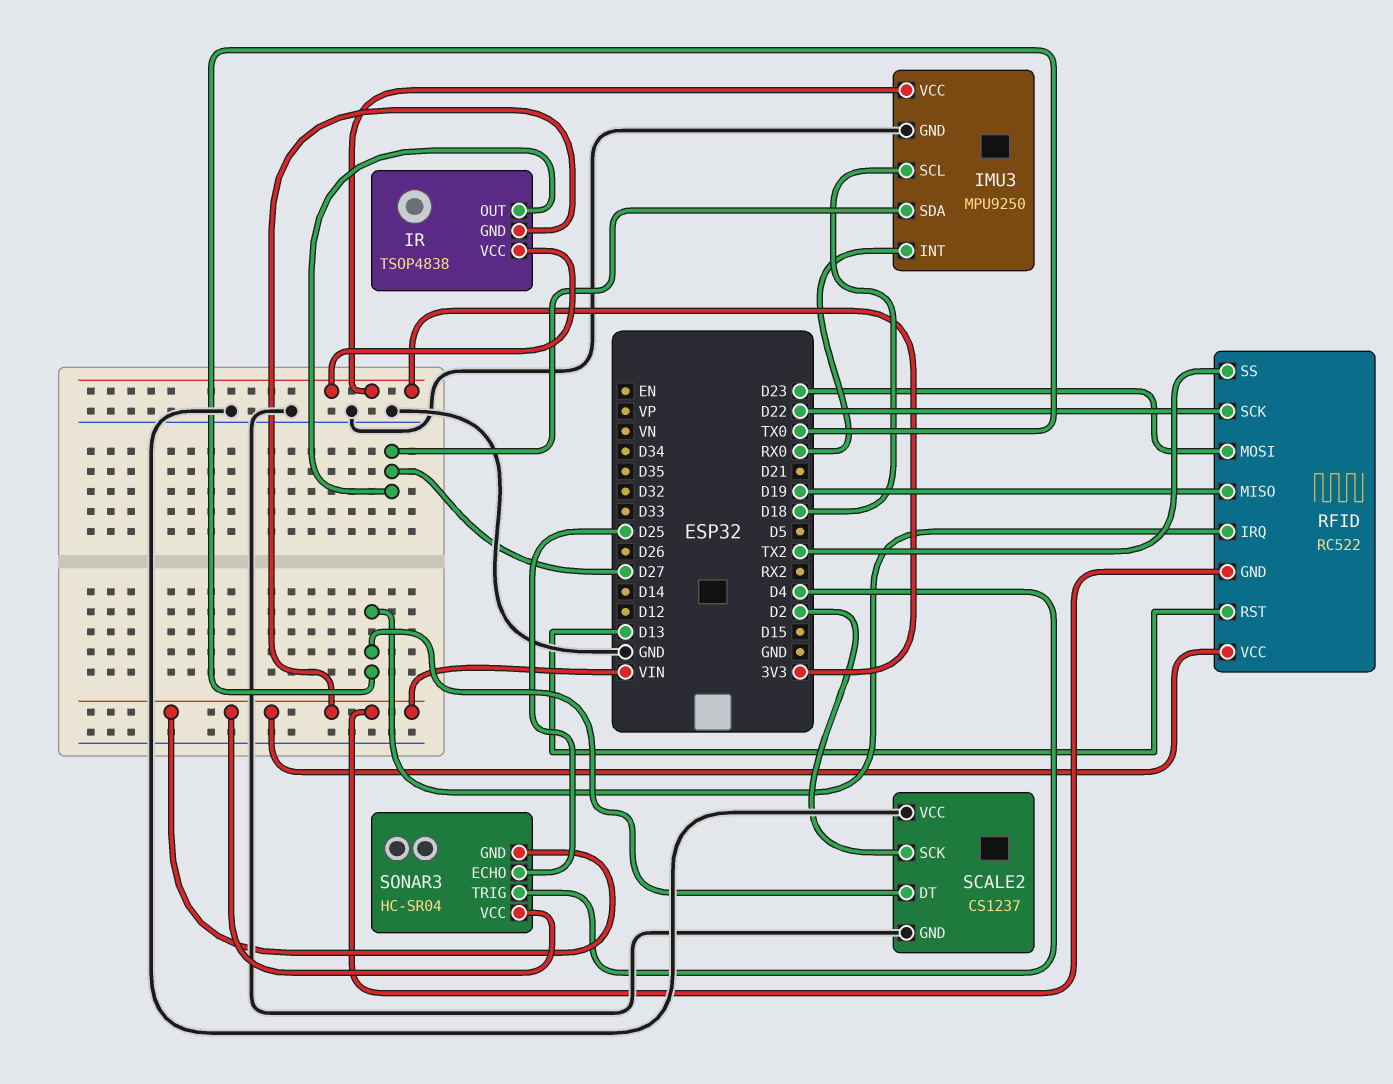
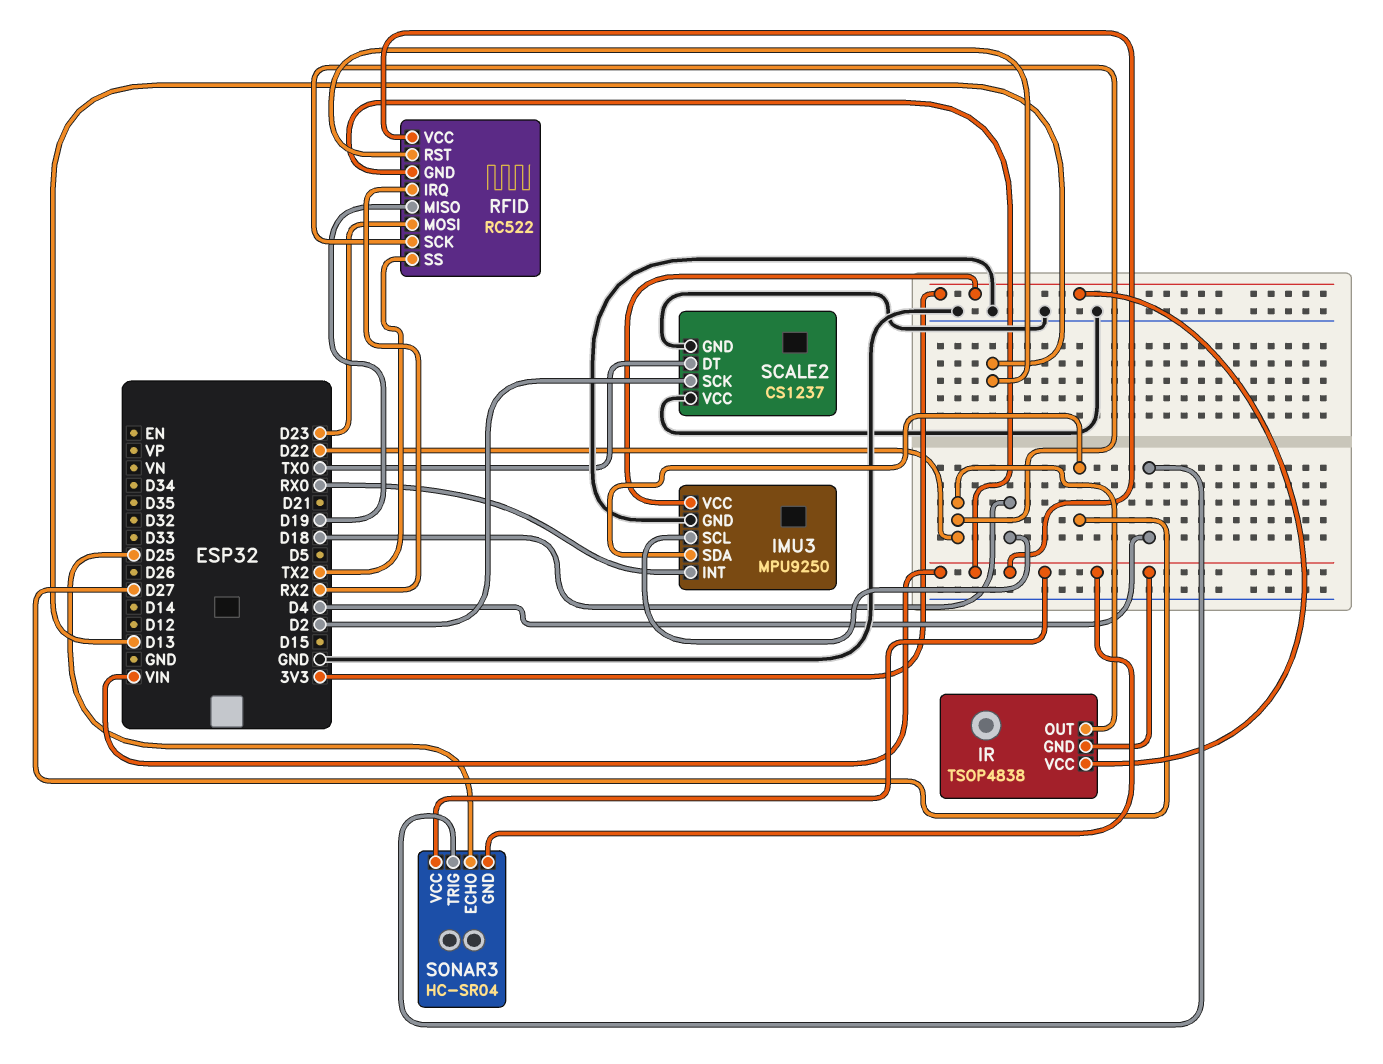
IR pin OUT: D27 -> D22
RFID pin IRQ: TX0 -> RX2

